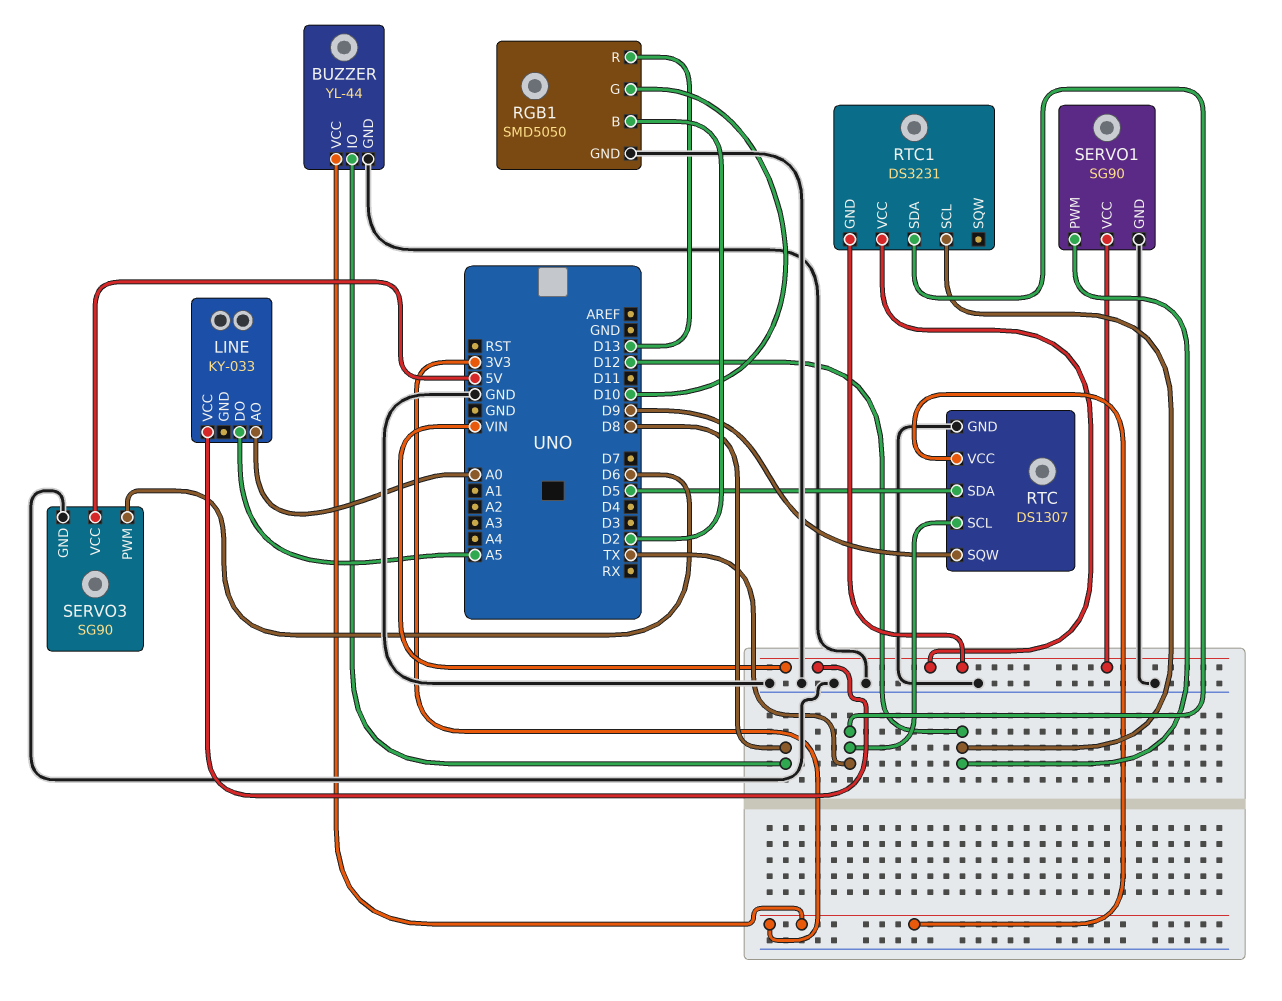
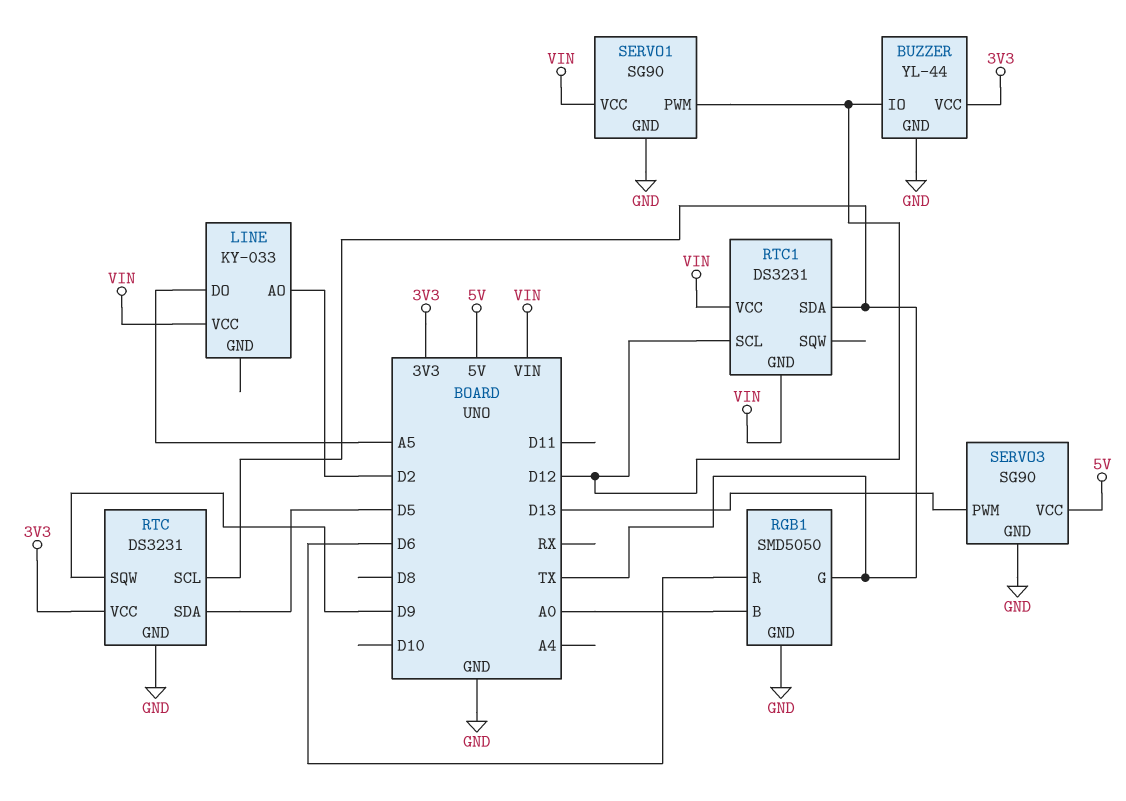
BUZZER pin IO: D8 -> D12
LINE pin AO: A0 -> D2
RGB1 pin B: D2 -> A0
RGB1 pin G: D10 -> TX
RGB1 pin R: D13 -> D6
RTC: DS1307 -> DS3231
SERVO3 pin PWM: D6 -> D13

